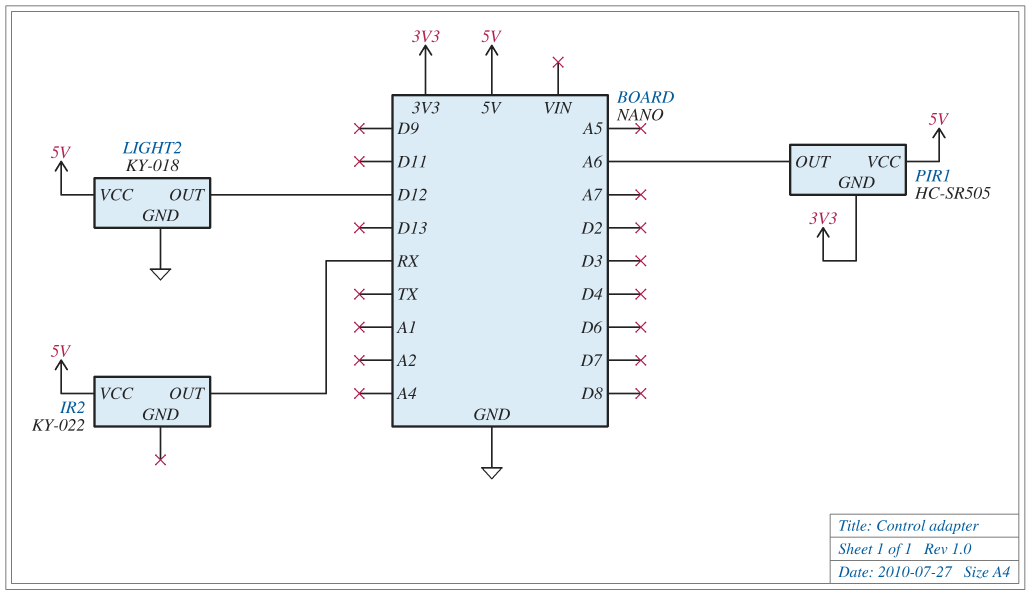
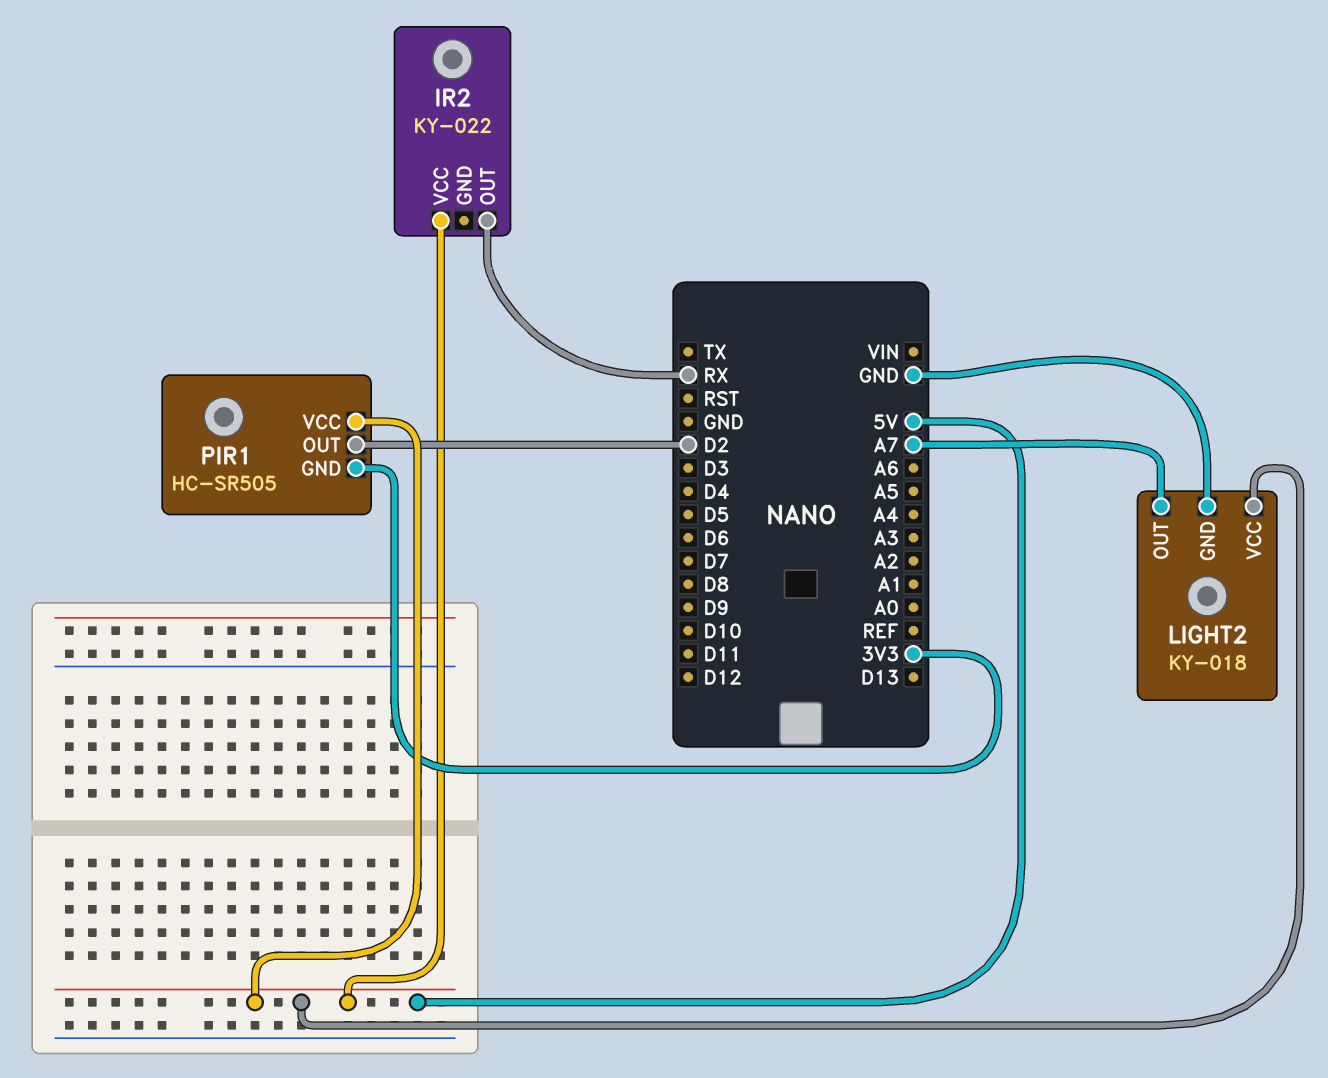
LIGHT2 pin OUT: D12 -> A7
PIR1 pin OUT: A6 -> D2

